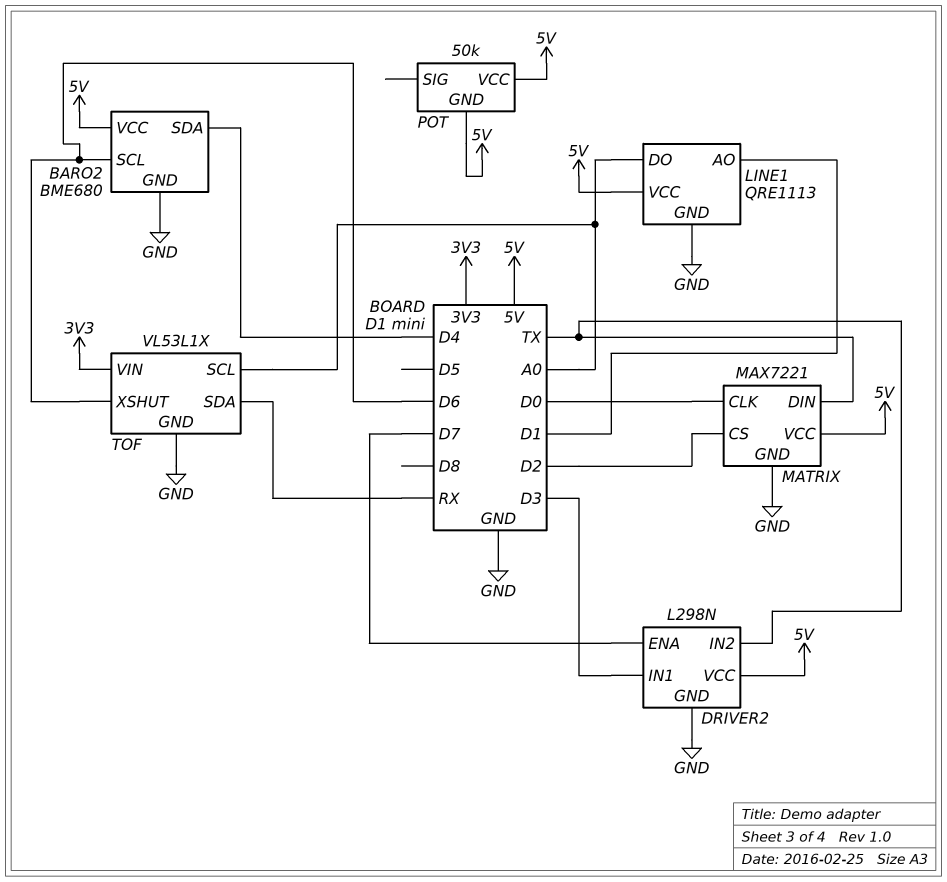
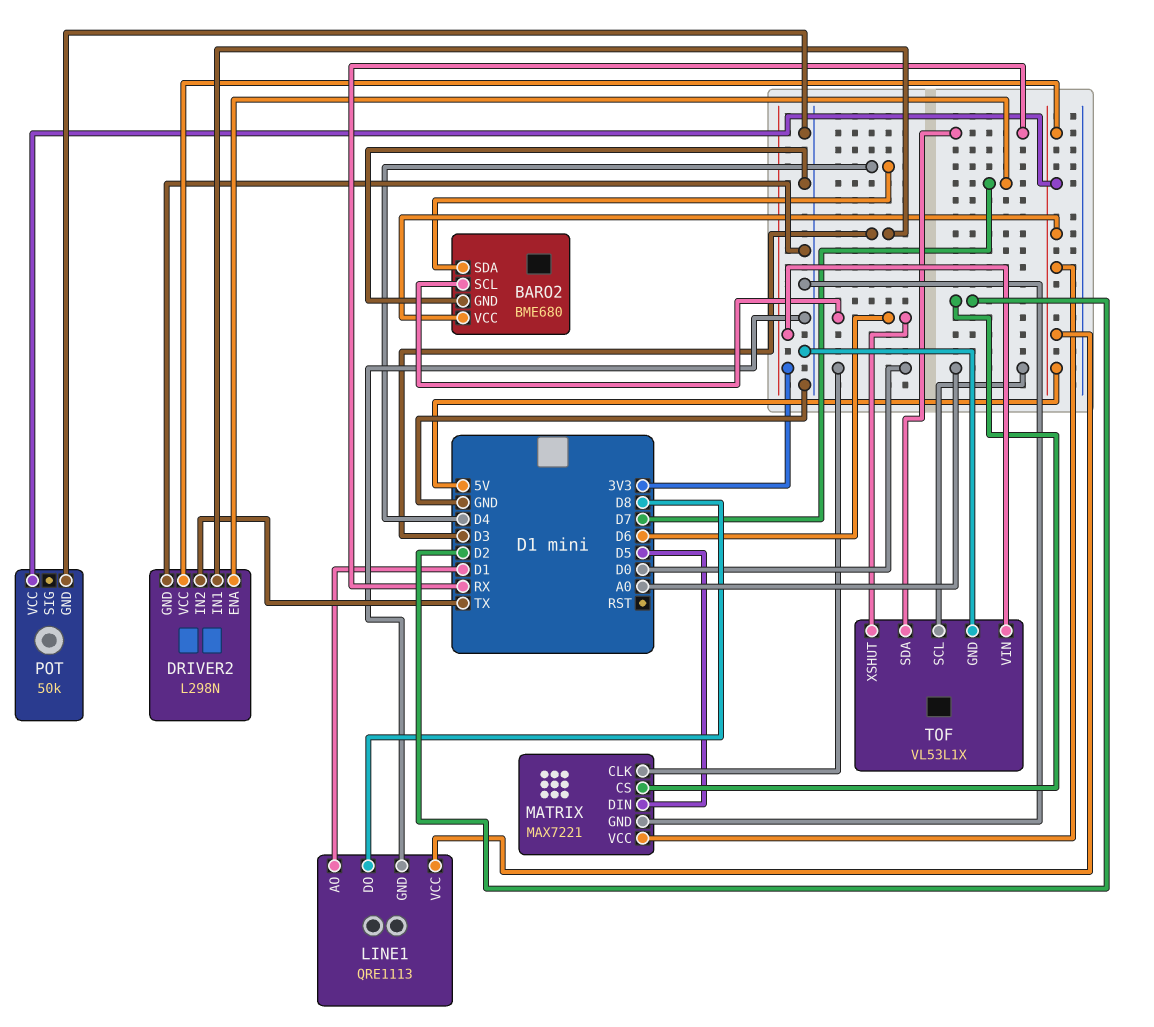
LINE1 pin DO: A0 -> D8
MATRIX pin DIN: TX -> D5
POT pin GND: 5V -> GND

